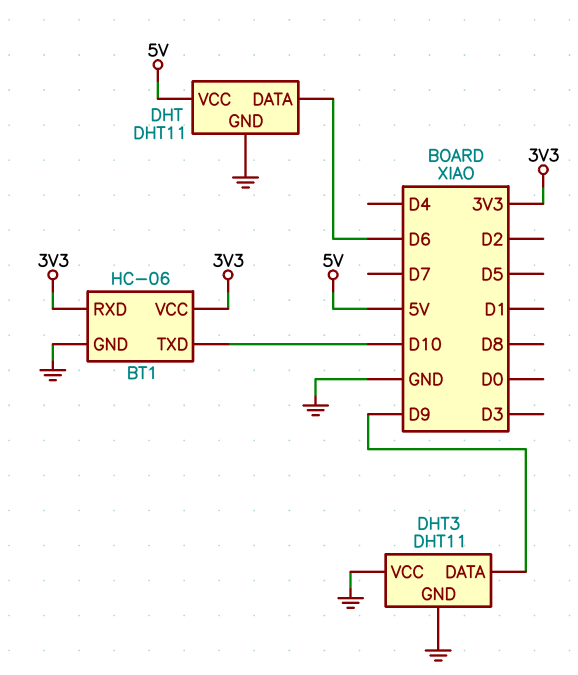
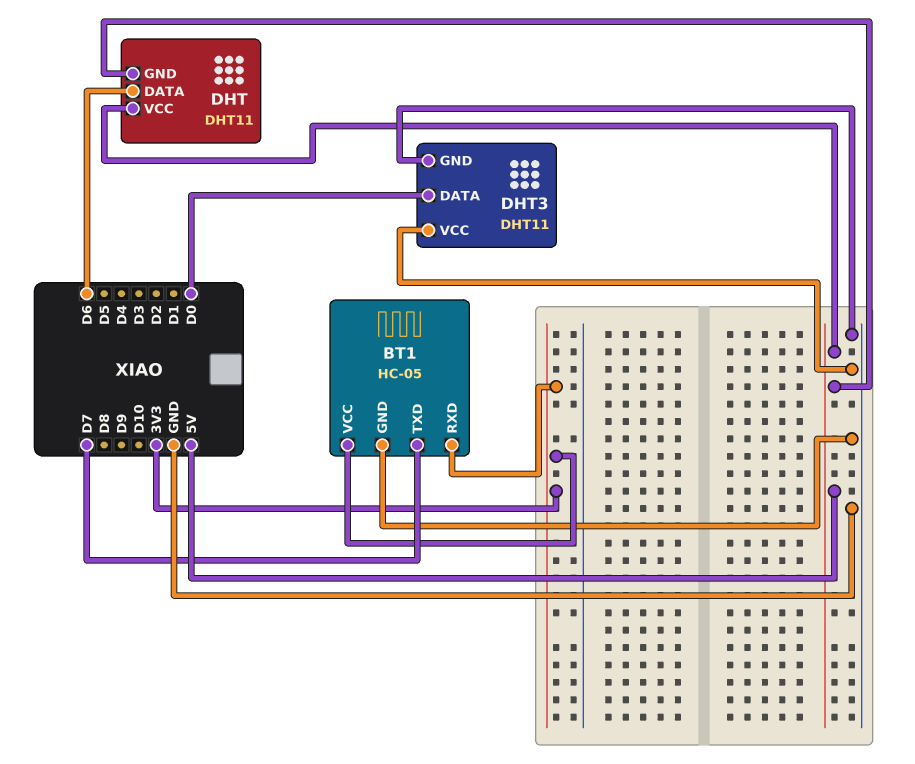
BT1: HC-06 -> HC-05
BT1 pin TXD: D10 -> D7
DHT pin GND: GND -> 5V
DHT3 pin DATA: D9 -> D0

